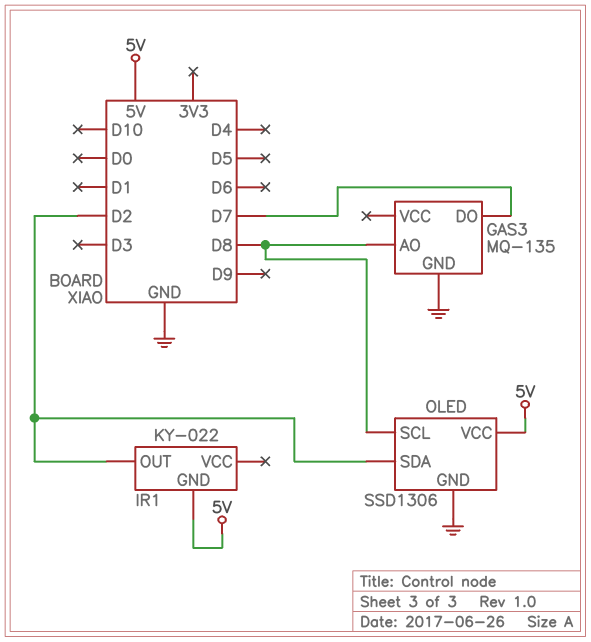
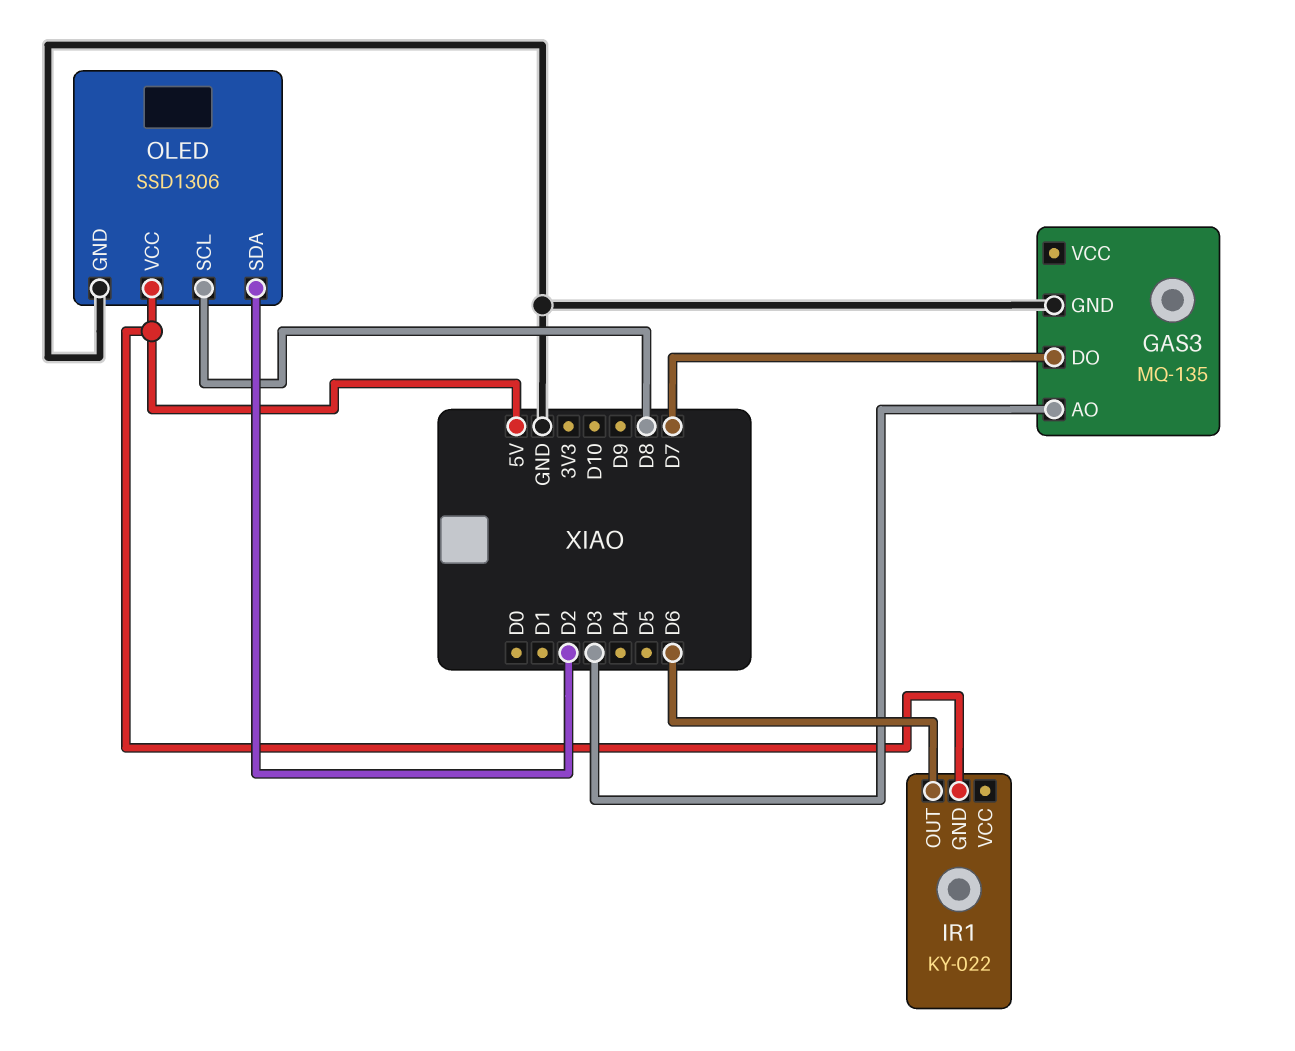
GAS3 pin AO: D8 -> D3
IR1 pin OUT: D2 -> D6

